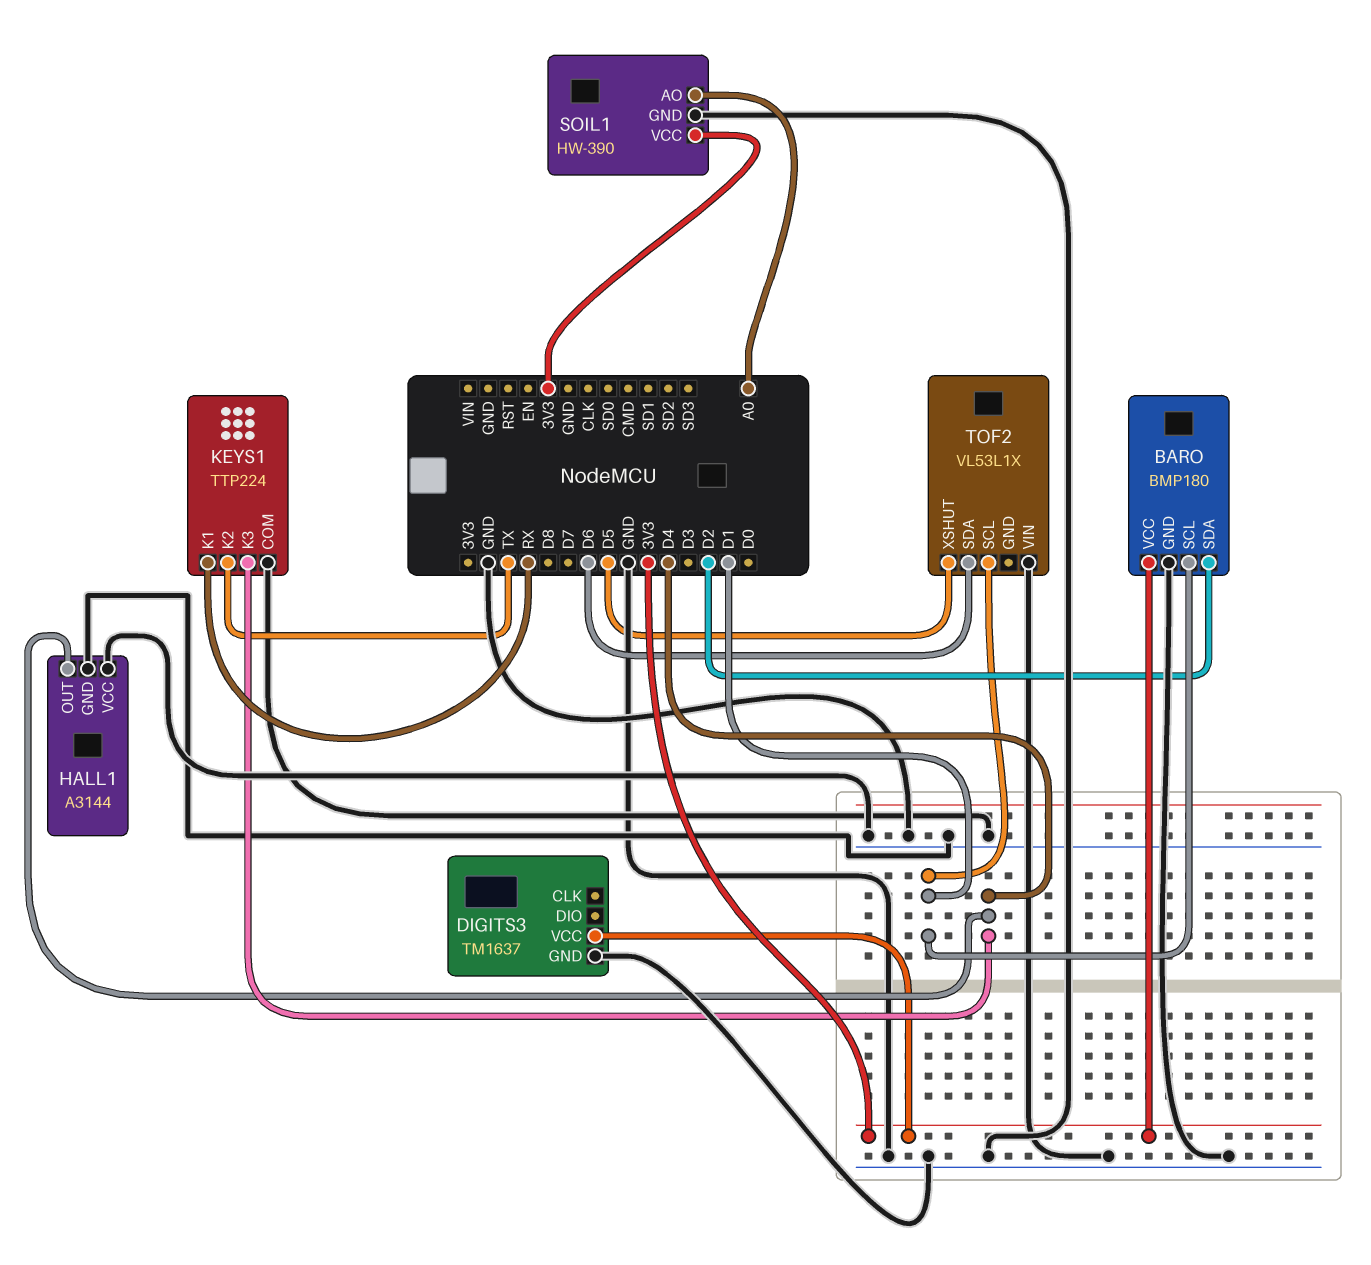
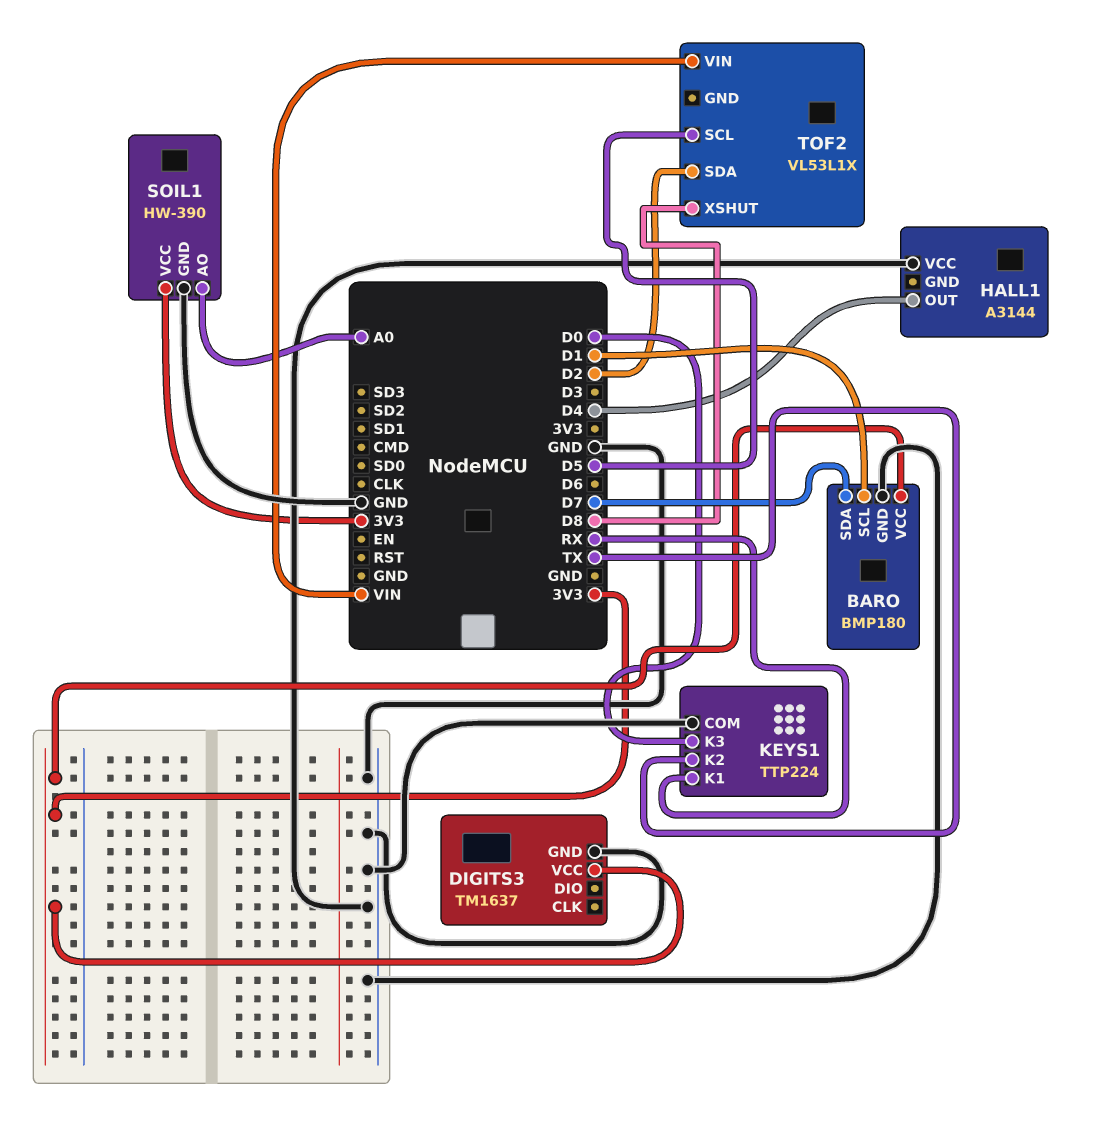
BARO pin SDA: D2 -> D7
HALL1 pin GND: GND -> none
KEYS1 pin K3: D4 -> D0
TOF2 pin SCL: D1 -> D5
TOF2 pin SDA: D6 -> D2
TOF2 pin VIN: GND -> VIN
TOF2 pin XSHUT: D5 -> D8

